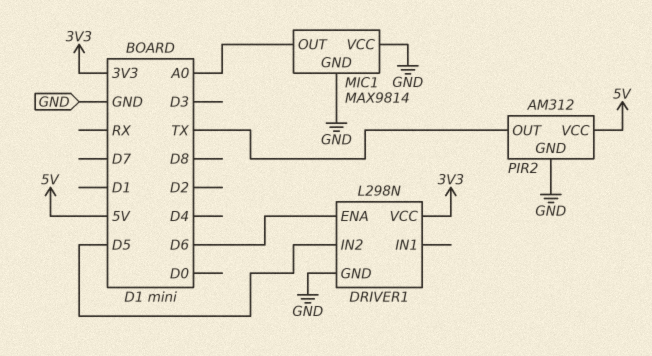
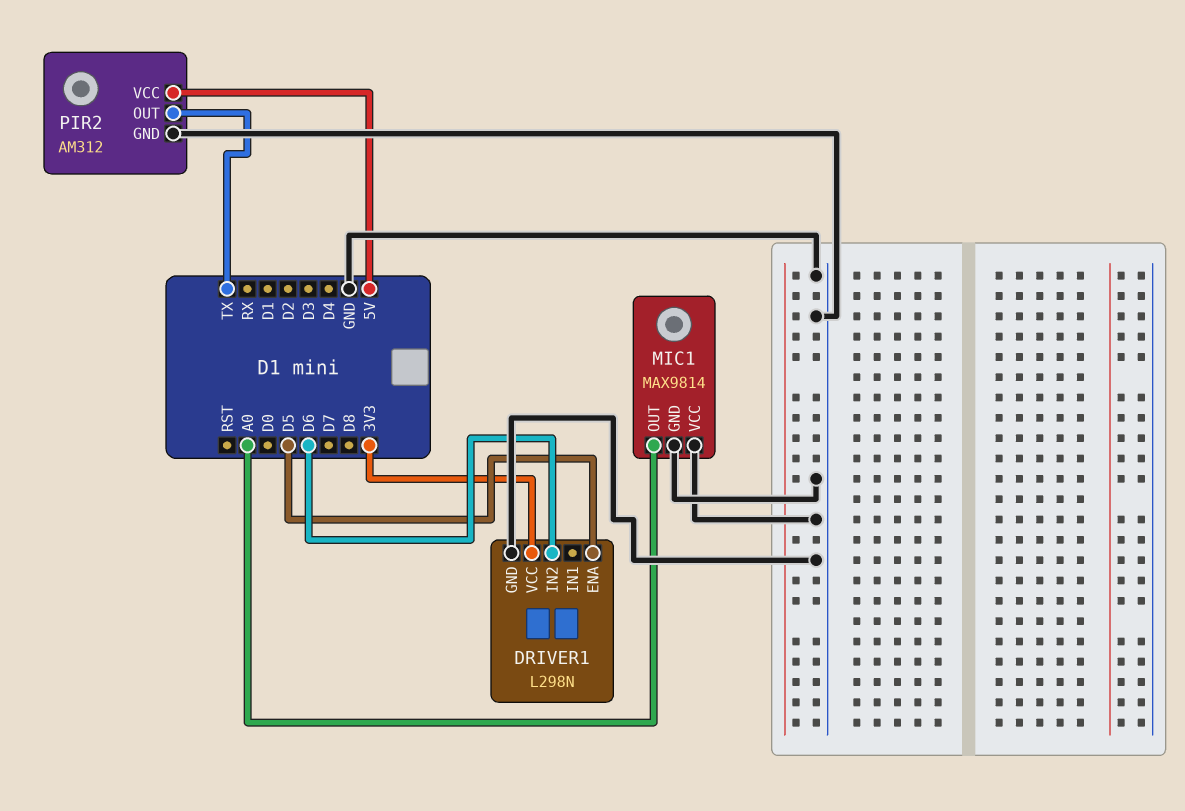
DRIVER1 pin ENA: D6 -> D5
DRIVER1 pin IN2: D5 -> D6

